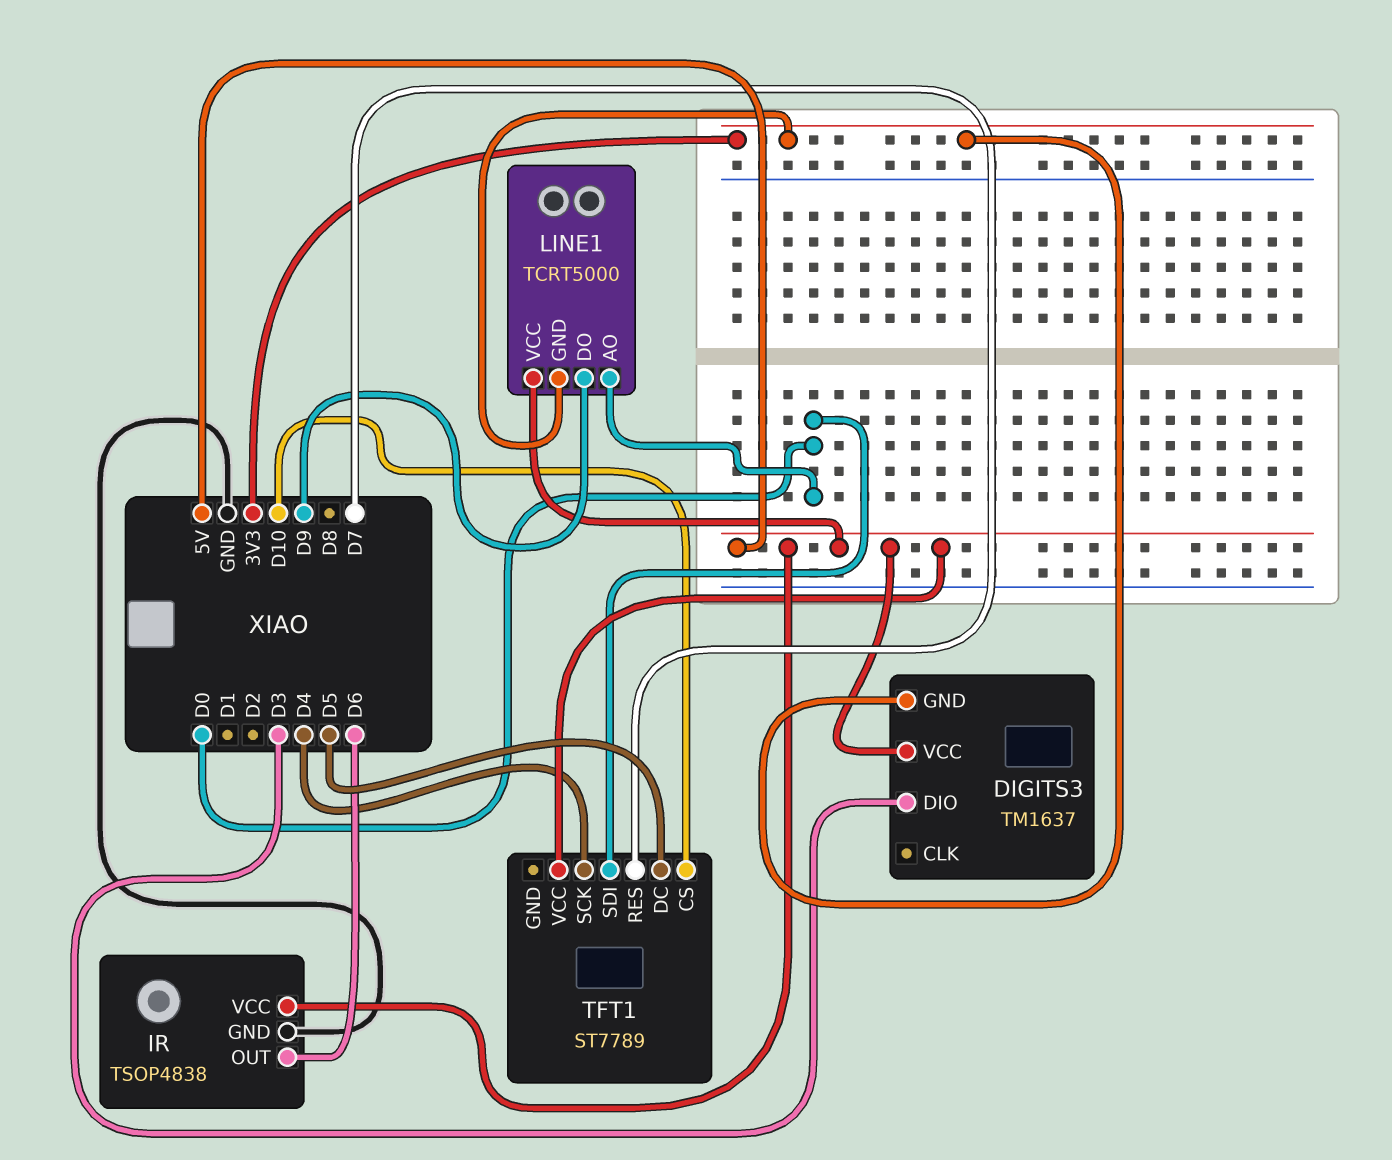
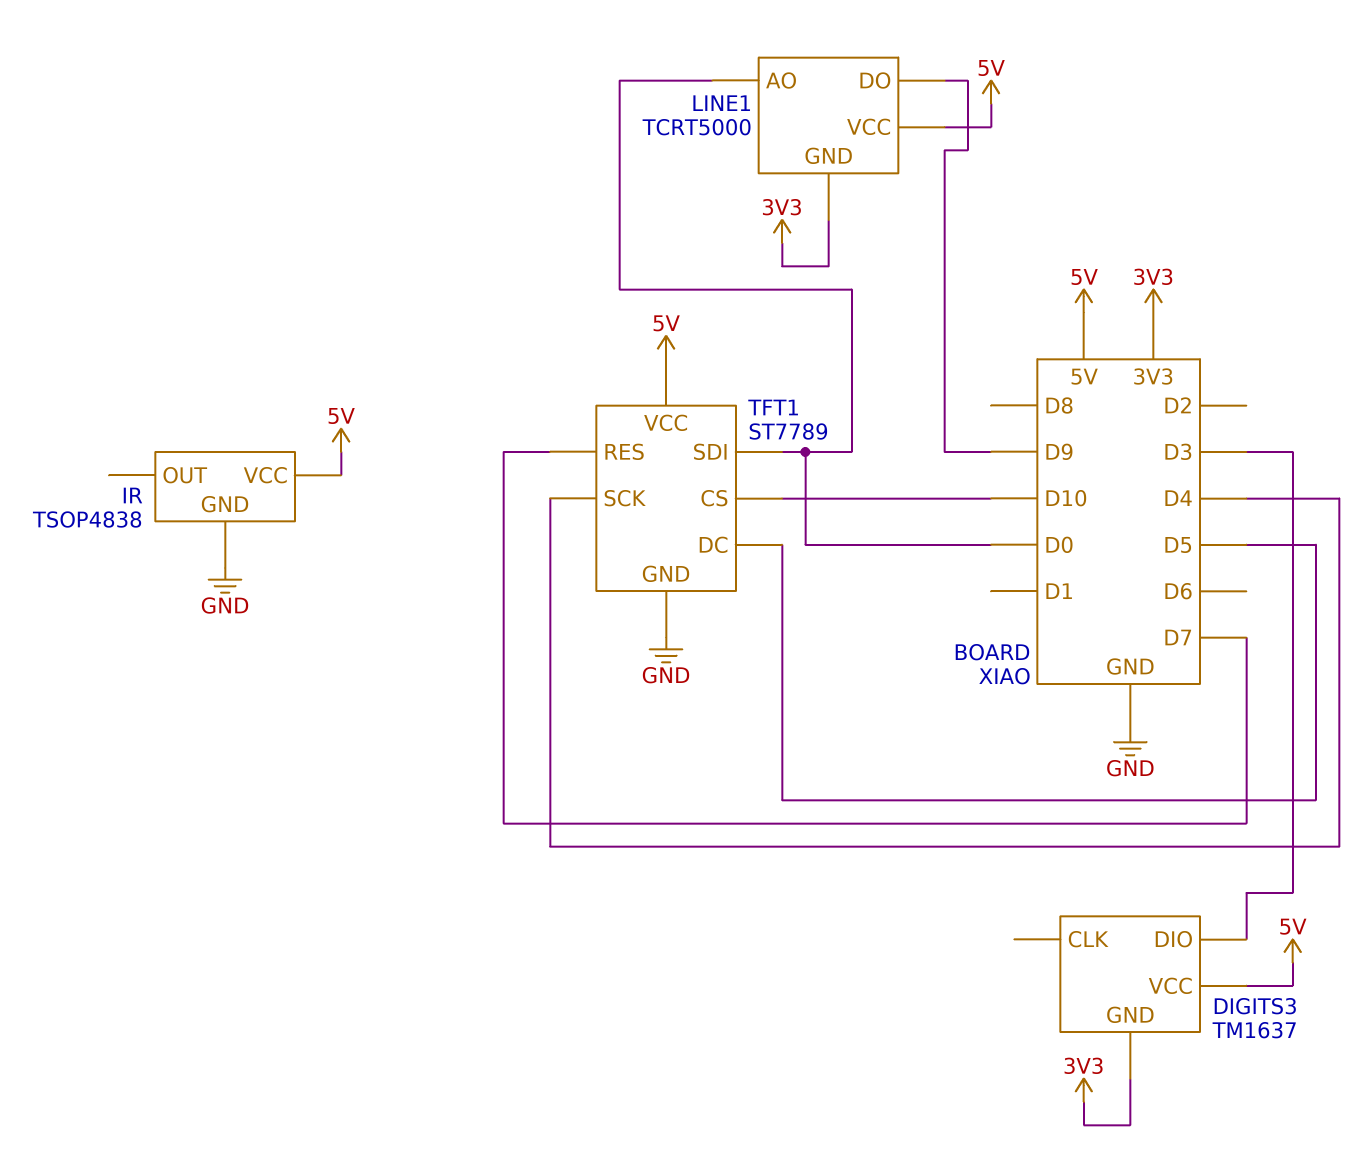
IR pin OUT: D6 -> none
TFT1 pin GND: none -> GND

